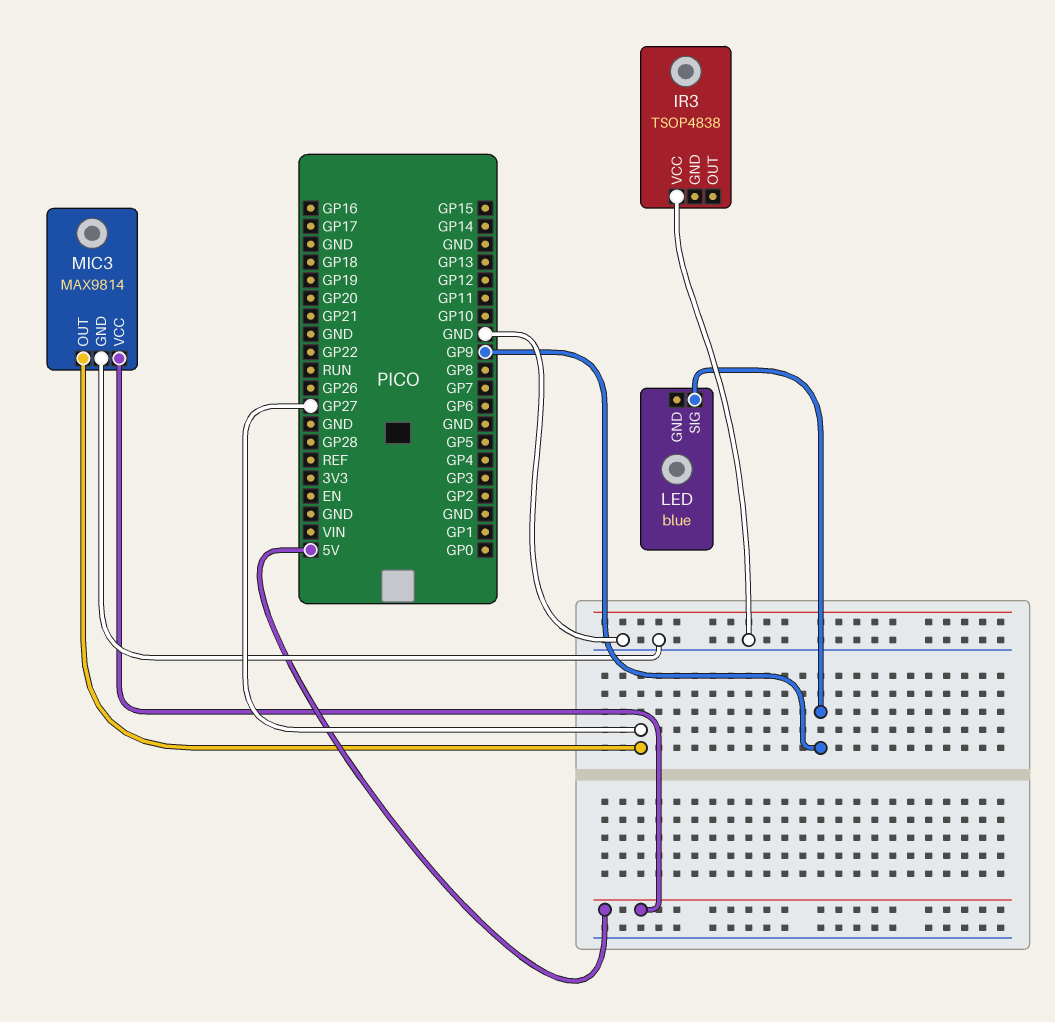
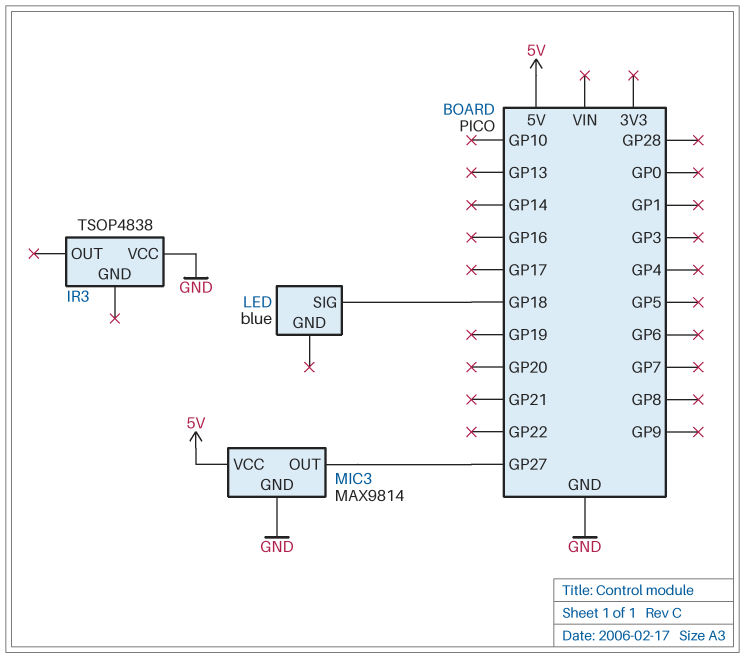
LED pin SIG: GP9 -> GP18

